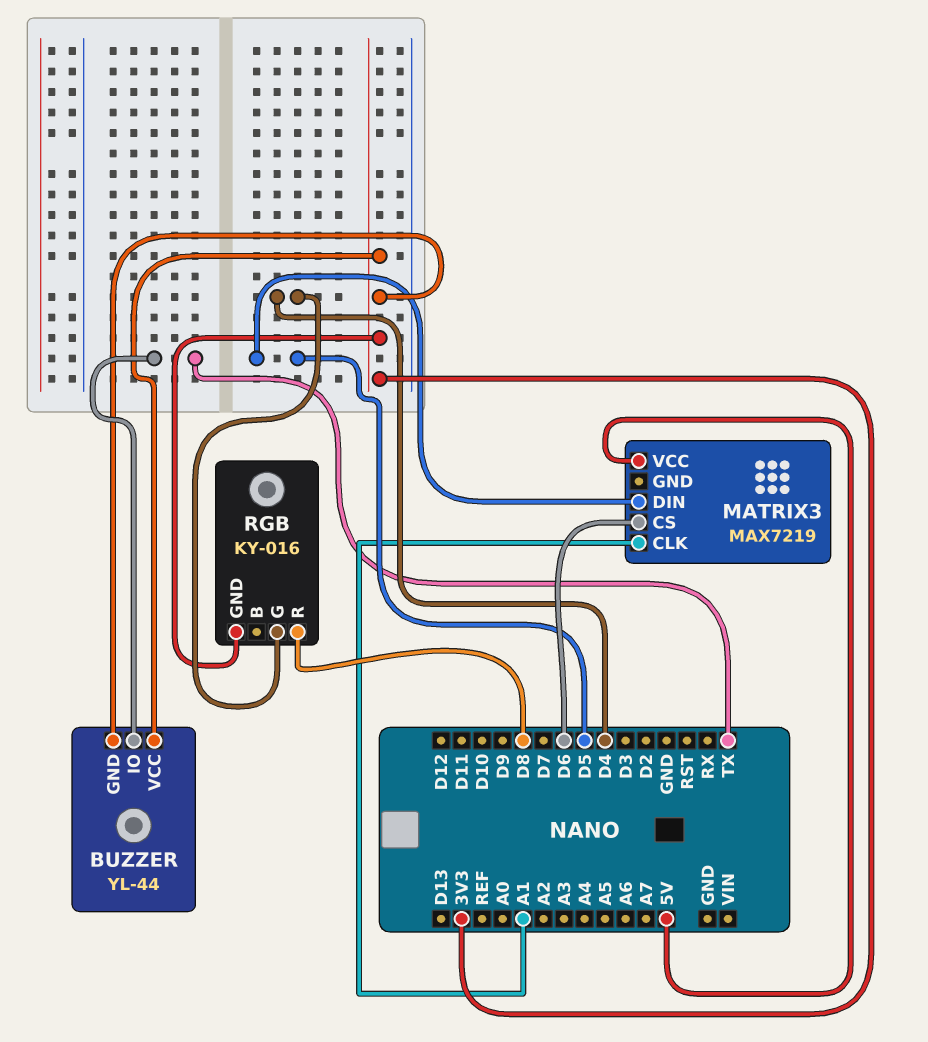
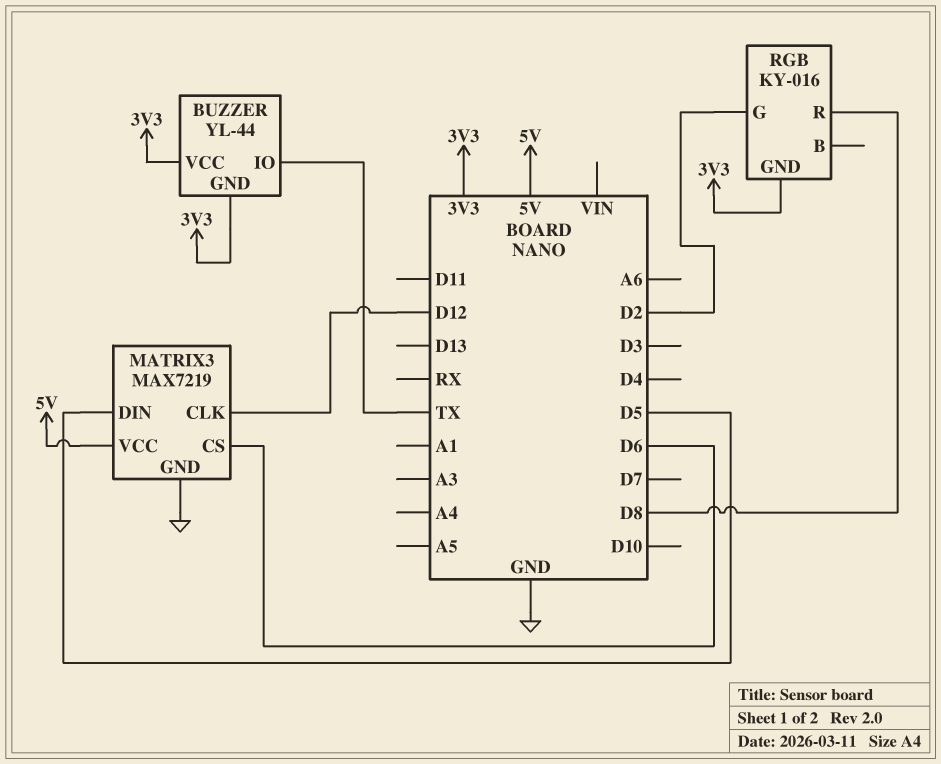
MATRIX3 pin CLK: A1 -> D12
MATRIX3 pin GND: none -> GND
RGB pin G: D4 -> D2

